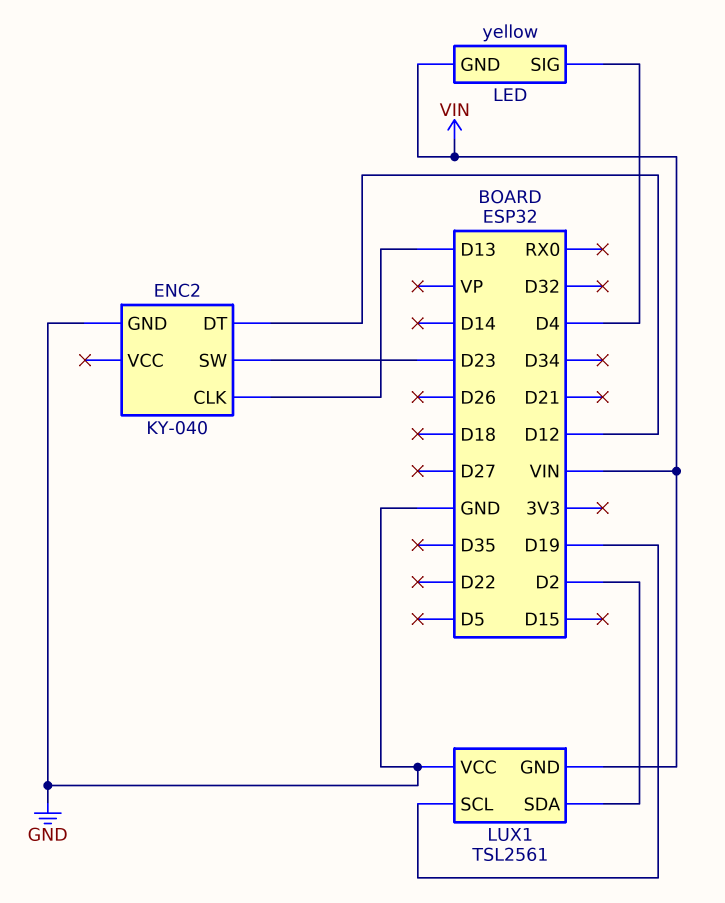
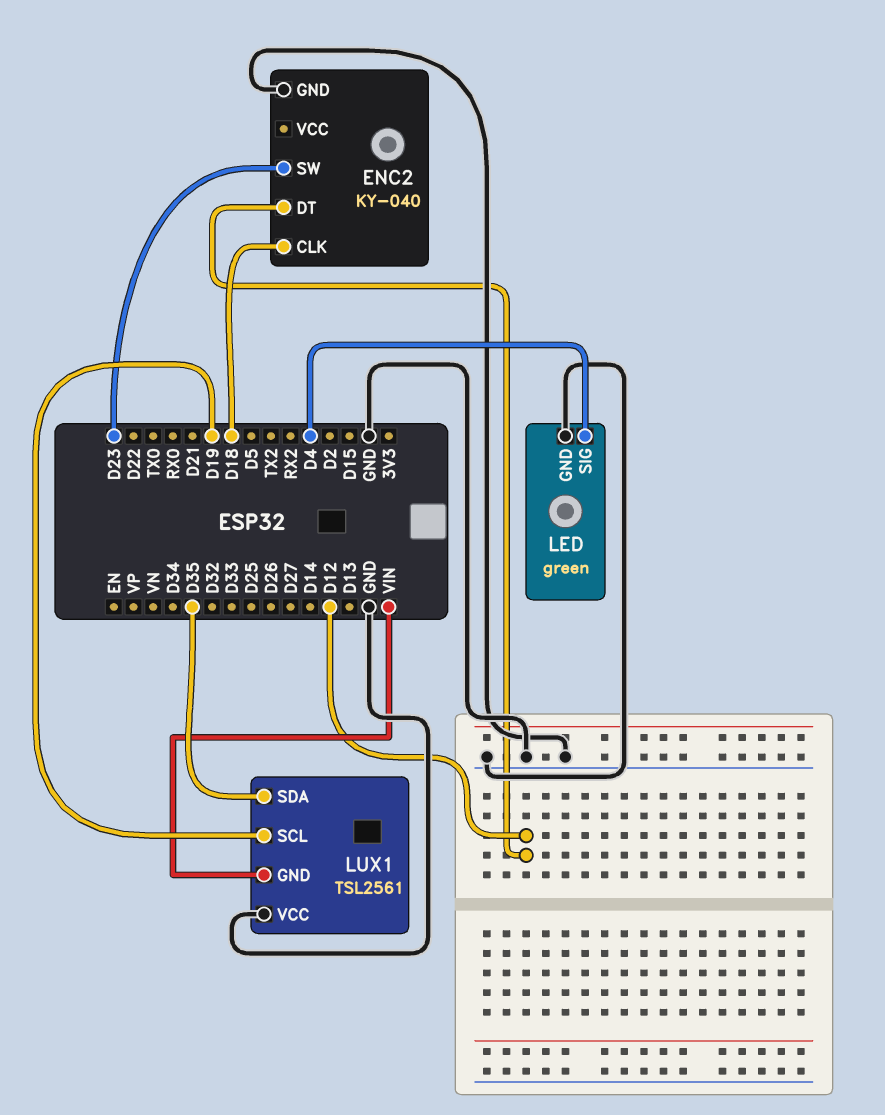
ENC2 pin CLK: D13 -> D18
LED: yellow -> green
LED pin GND: VIN -> GND
LUX1 pin SDA: D2 -> D35

